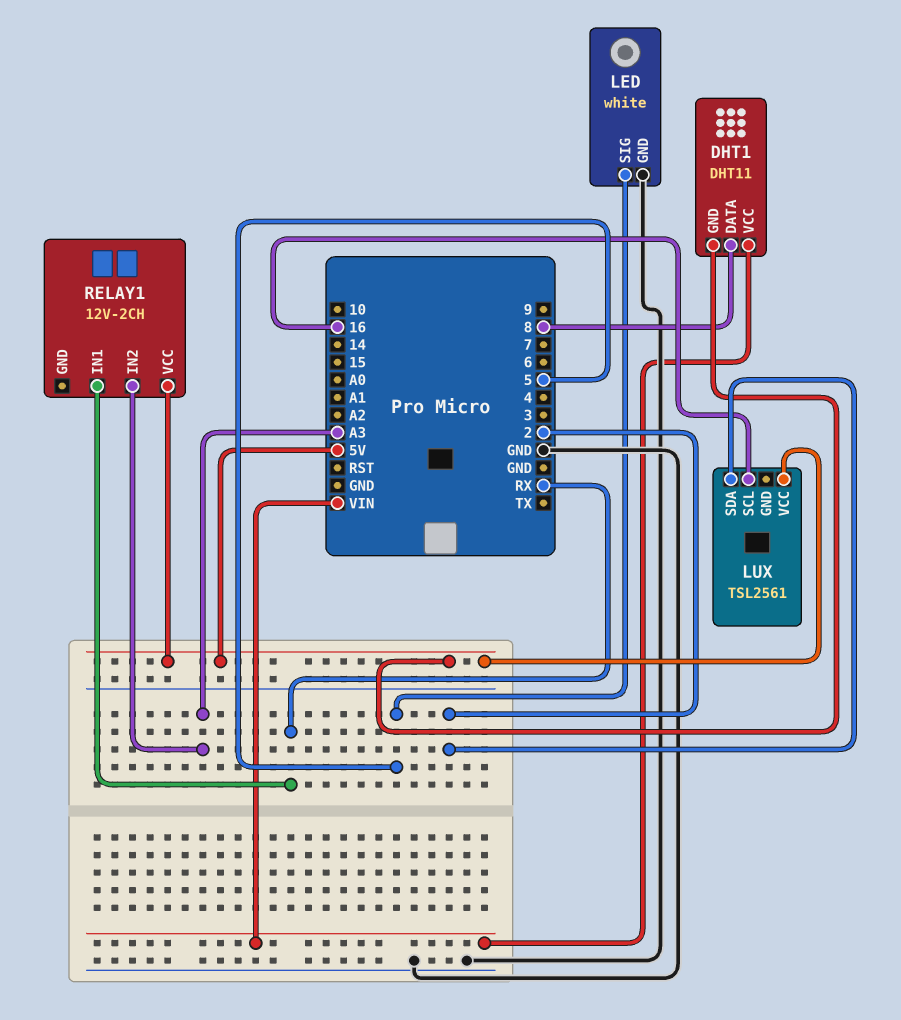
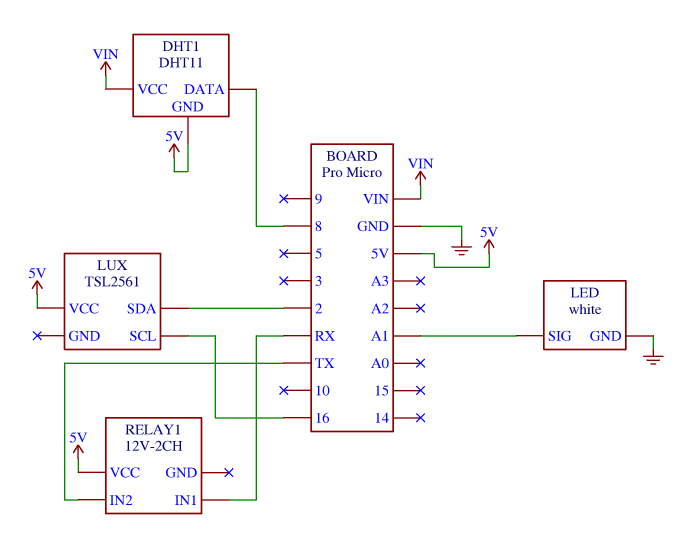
LED pin SIG: 5 -> A1
RELAY1 pin IN2: A3 -> TX

